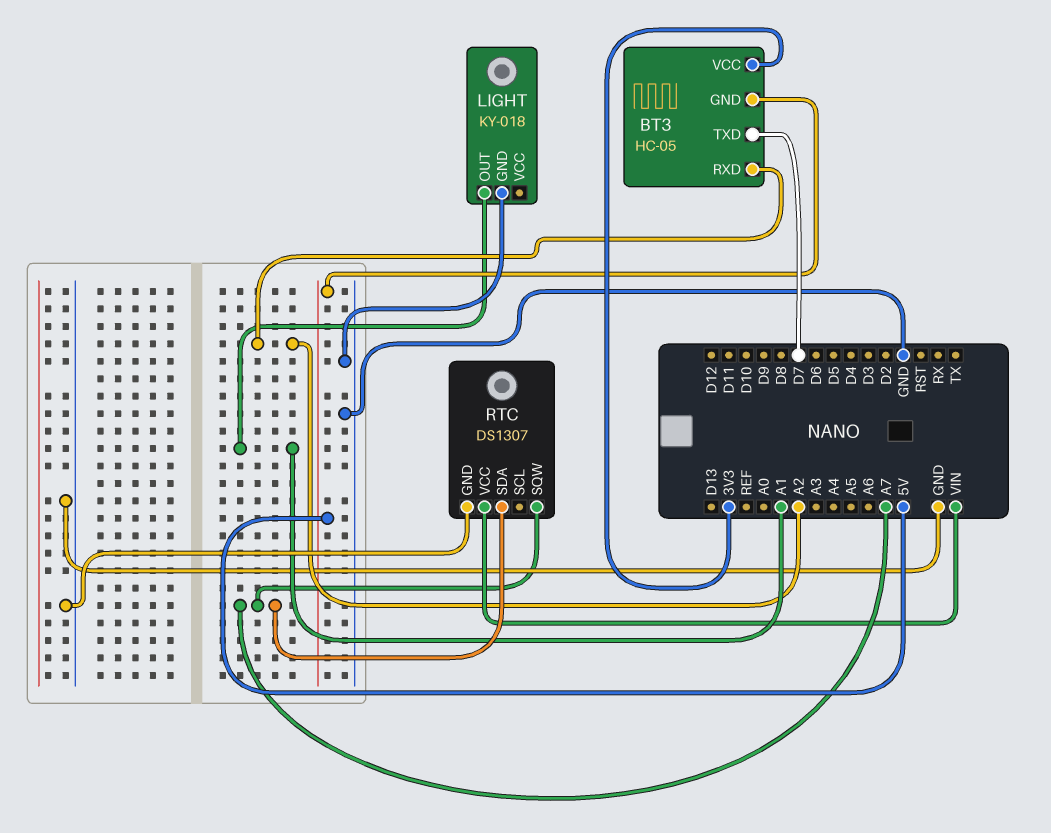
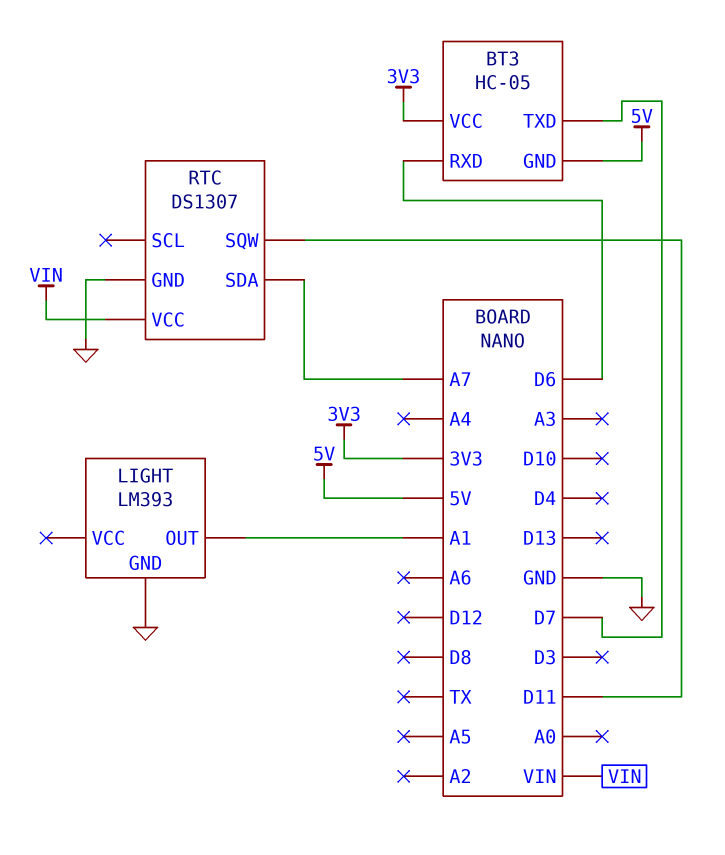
BT3 pin RXD: A2 -> D6
LIGHT: KY-018 -> LM393
RTC pin SQW: A7 -> D11

